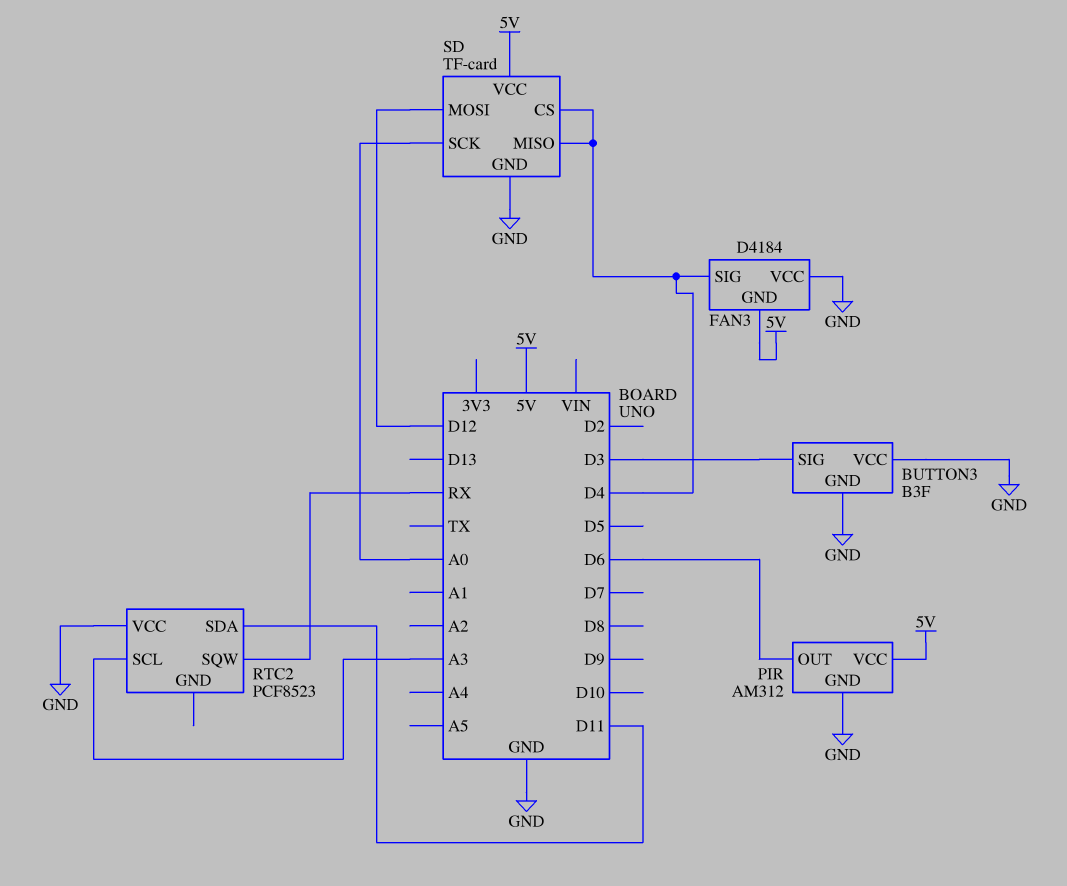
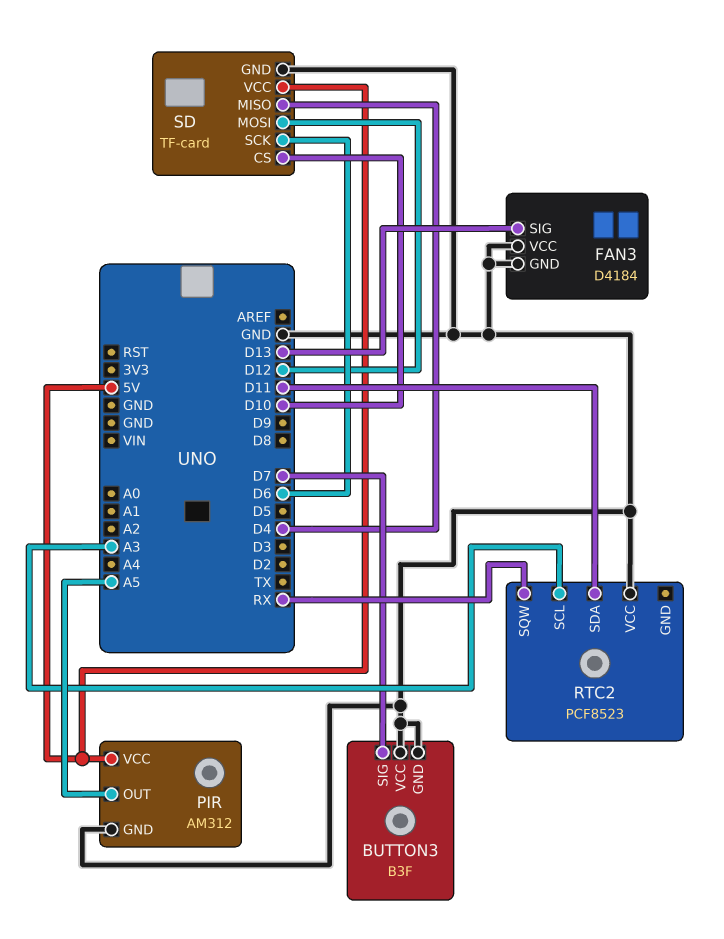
BUTTON3 pin SIG: D3 -> D7
FAN3 pin GND: 5V -> GND
FAN3 pin SIG: D4 -> D13
PIR pin OUT: D6 -> A5
SD pin CS: D4 -> D10
SD pin SCK: A0 -> D6

